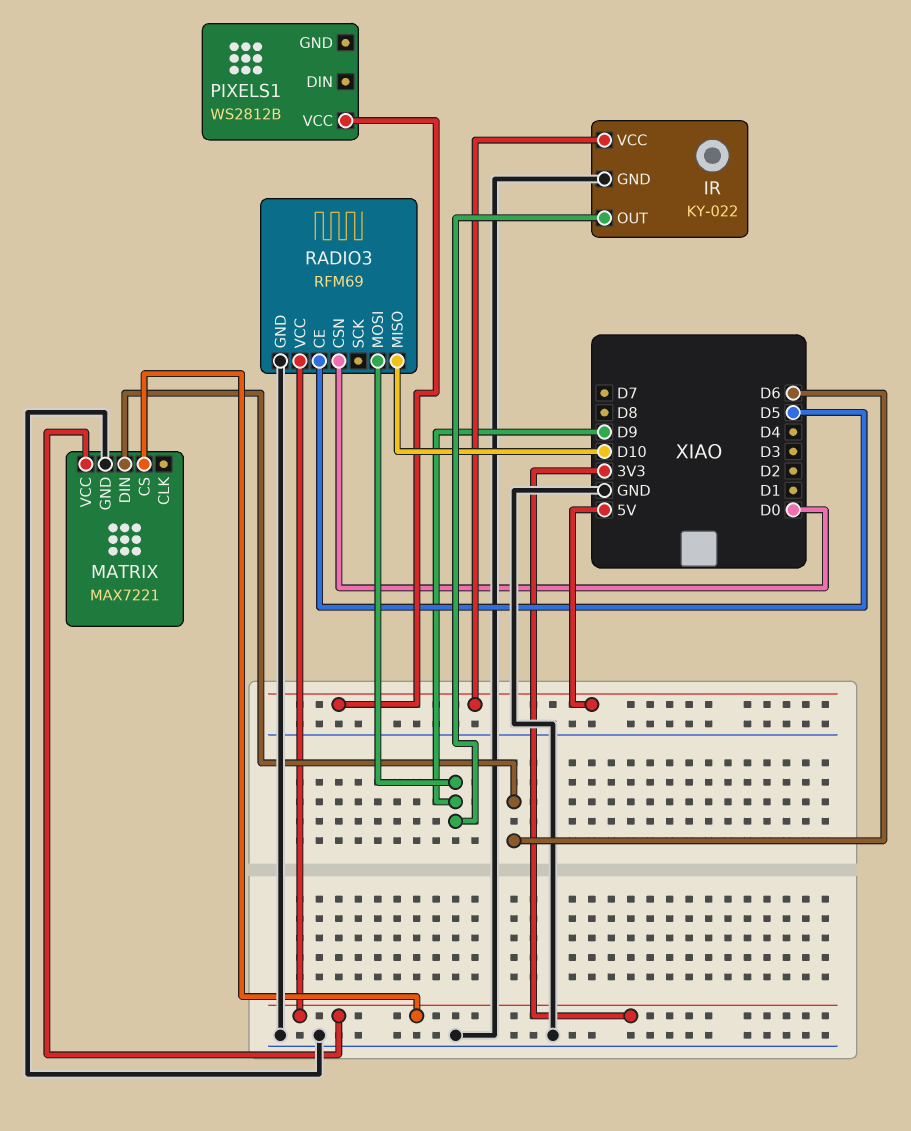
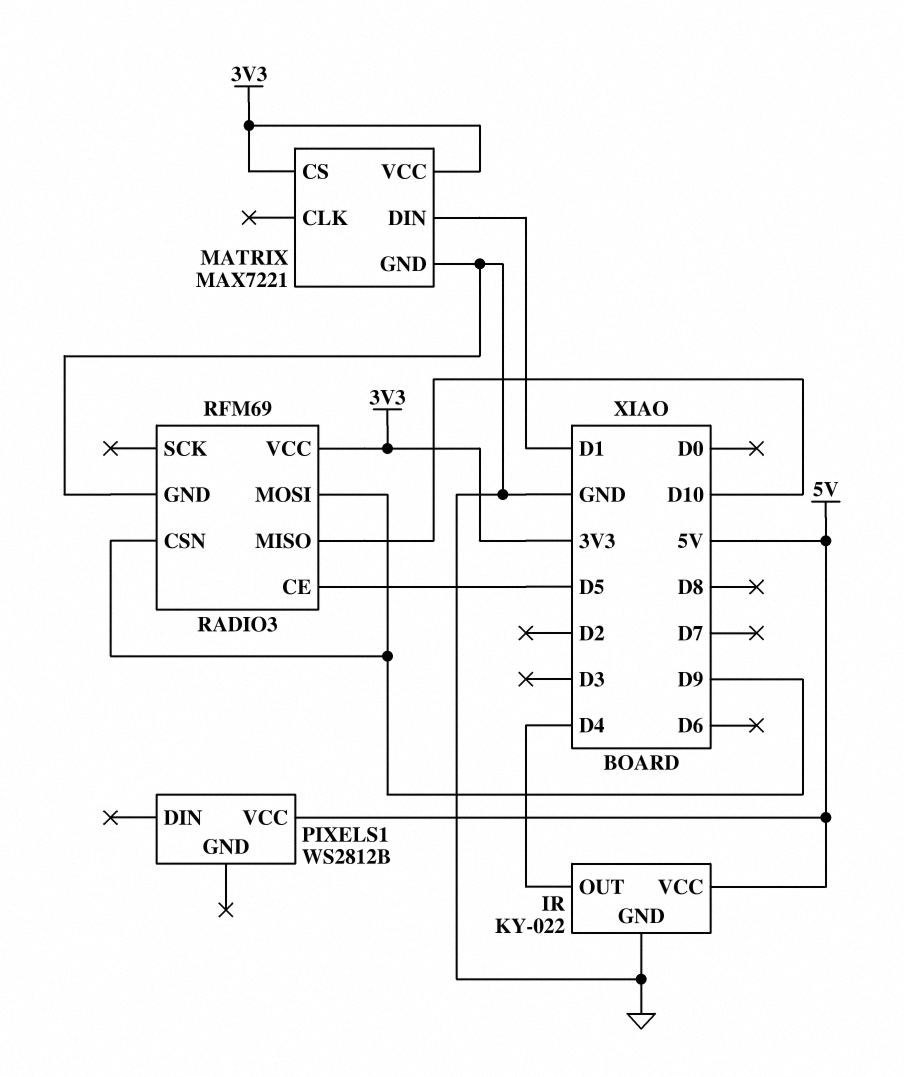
IR pin OUT: D9 -> D4
MATRIX pin DIN: D6 -> D1
RADIO3 pin CSN: D0 -> D9

